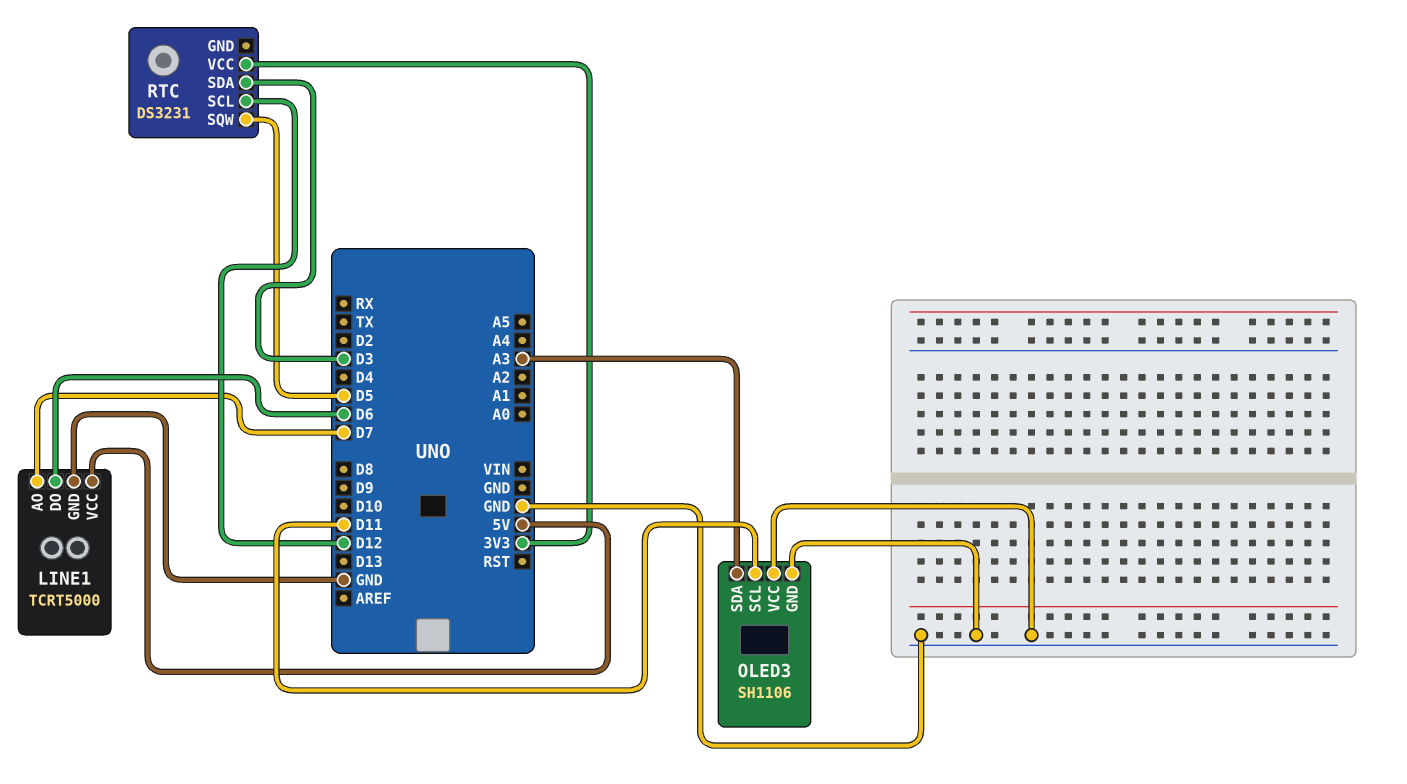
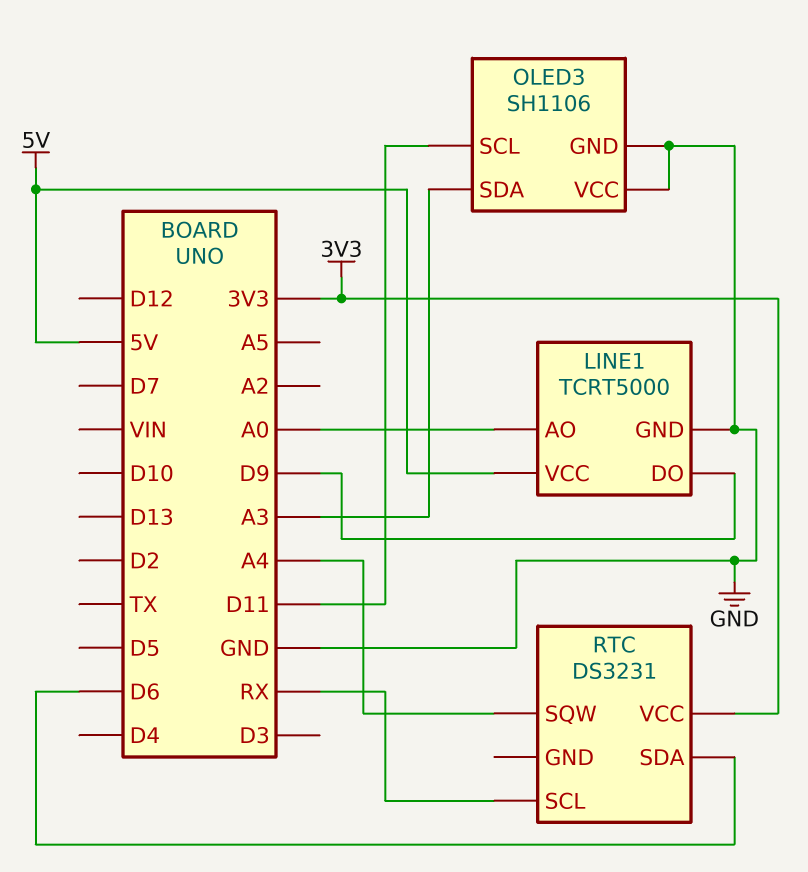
LINE1 pin AO: D7 -> A0
LINE1 pin DO: D6 -> D9
RTC pin SCL: D12 -> RX
RTC pin SDA: D3 -> D6
RTC pin SQW: D5 -> A4

